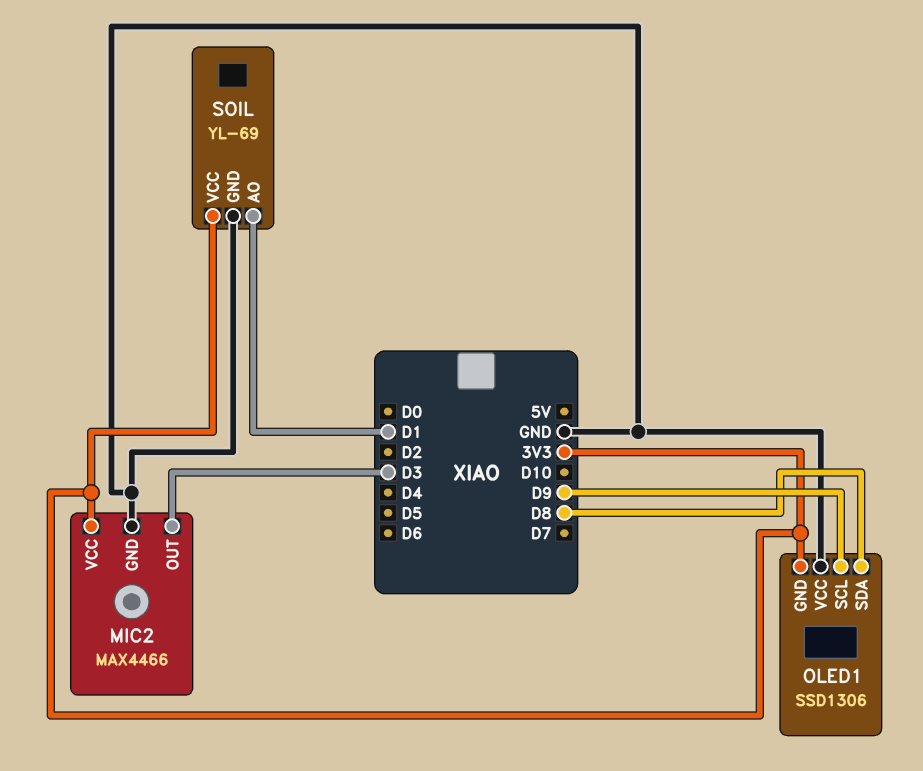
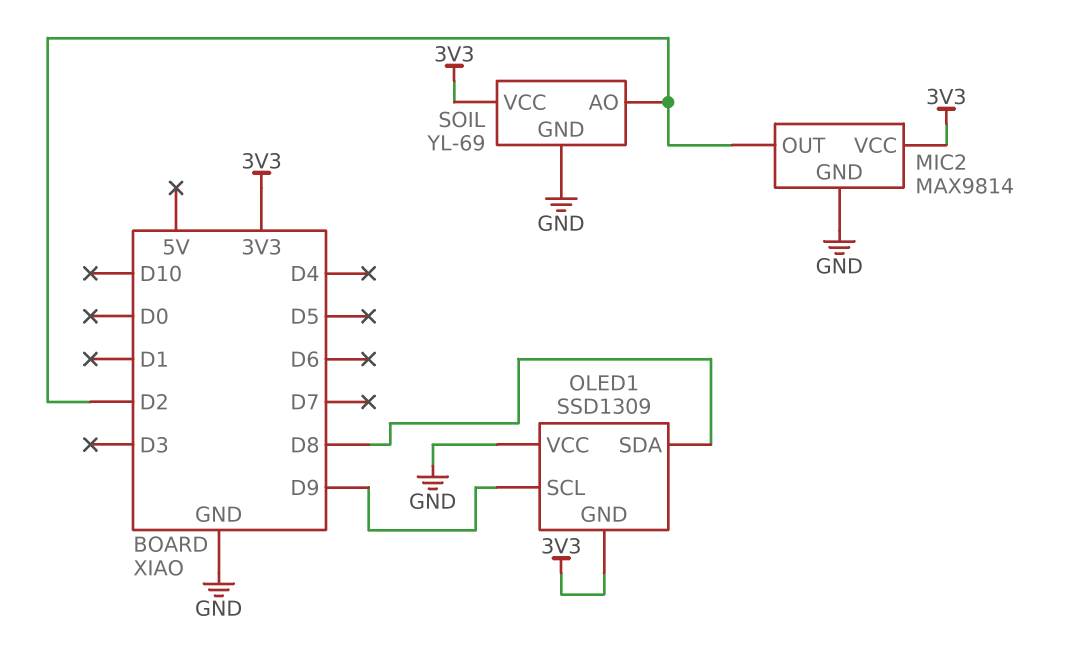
MIC2: MAX4466 -> MAX9814
MIC2 pin OUT: D3 -> D2
OLED1: SSD1306 -> SSD1309
SOIL pin AO: D1 -> D2

